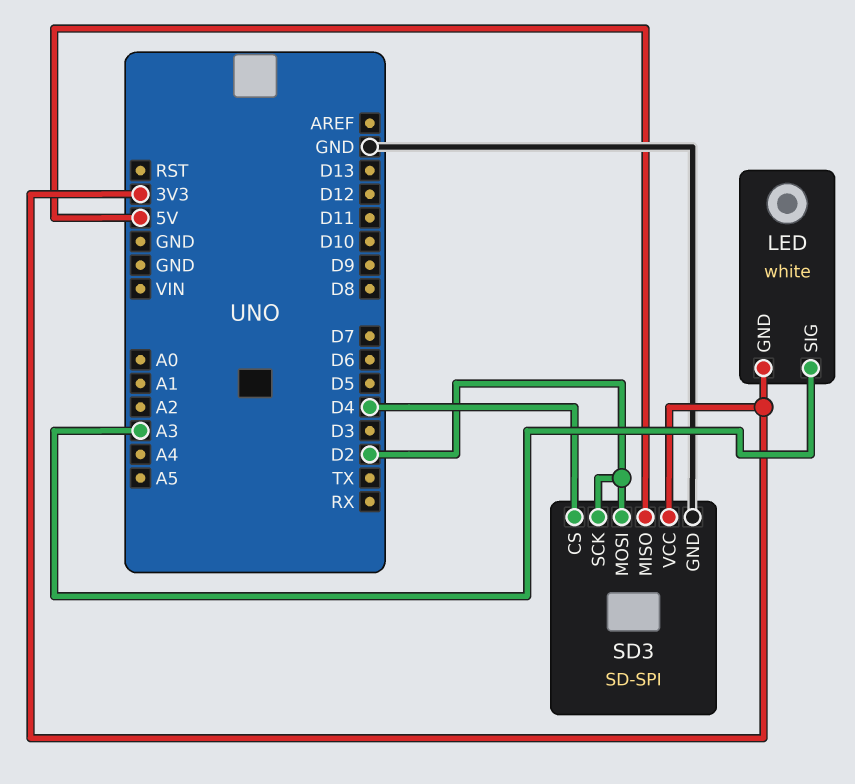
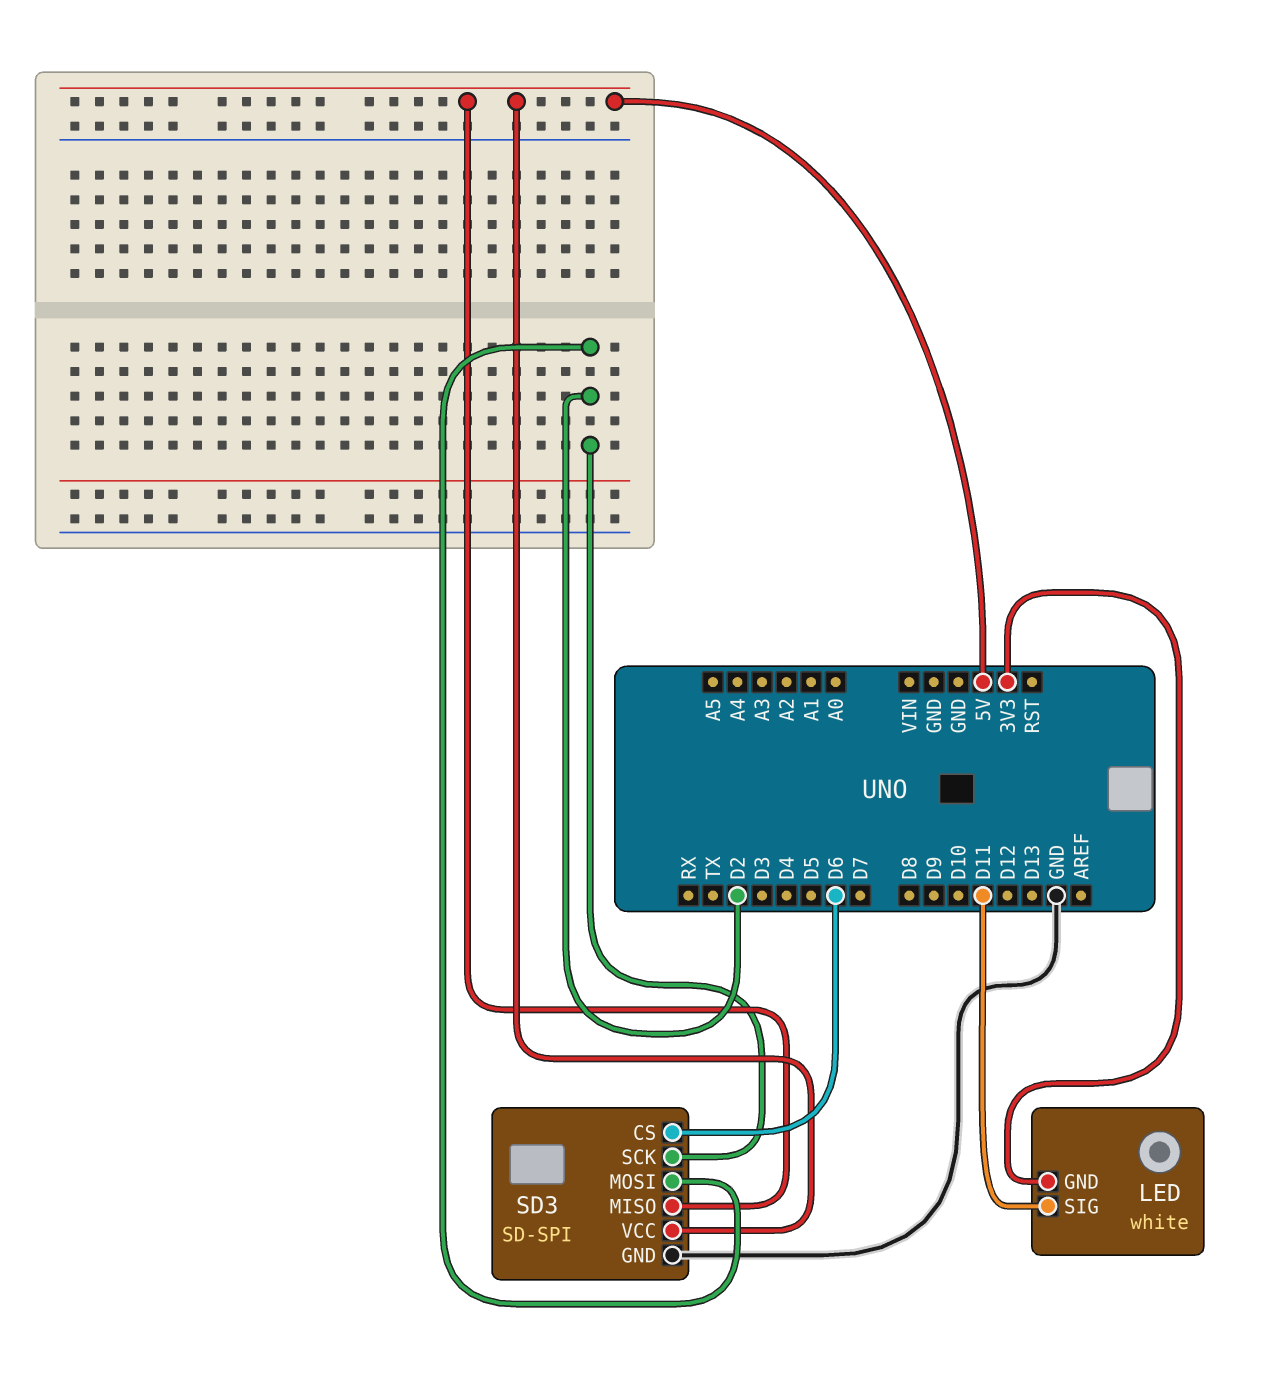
LED pin SIG: A3 -> D11
SD3 pin CS: D4 -> D6
SD3 pin VCC: 3V3 -> 5V

